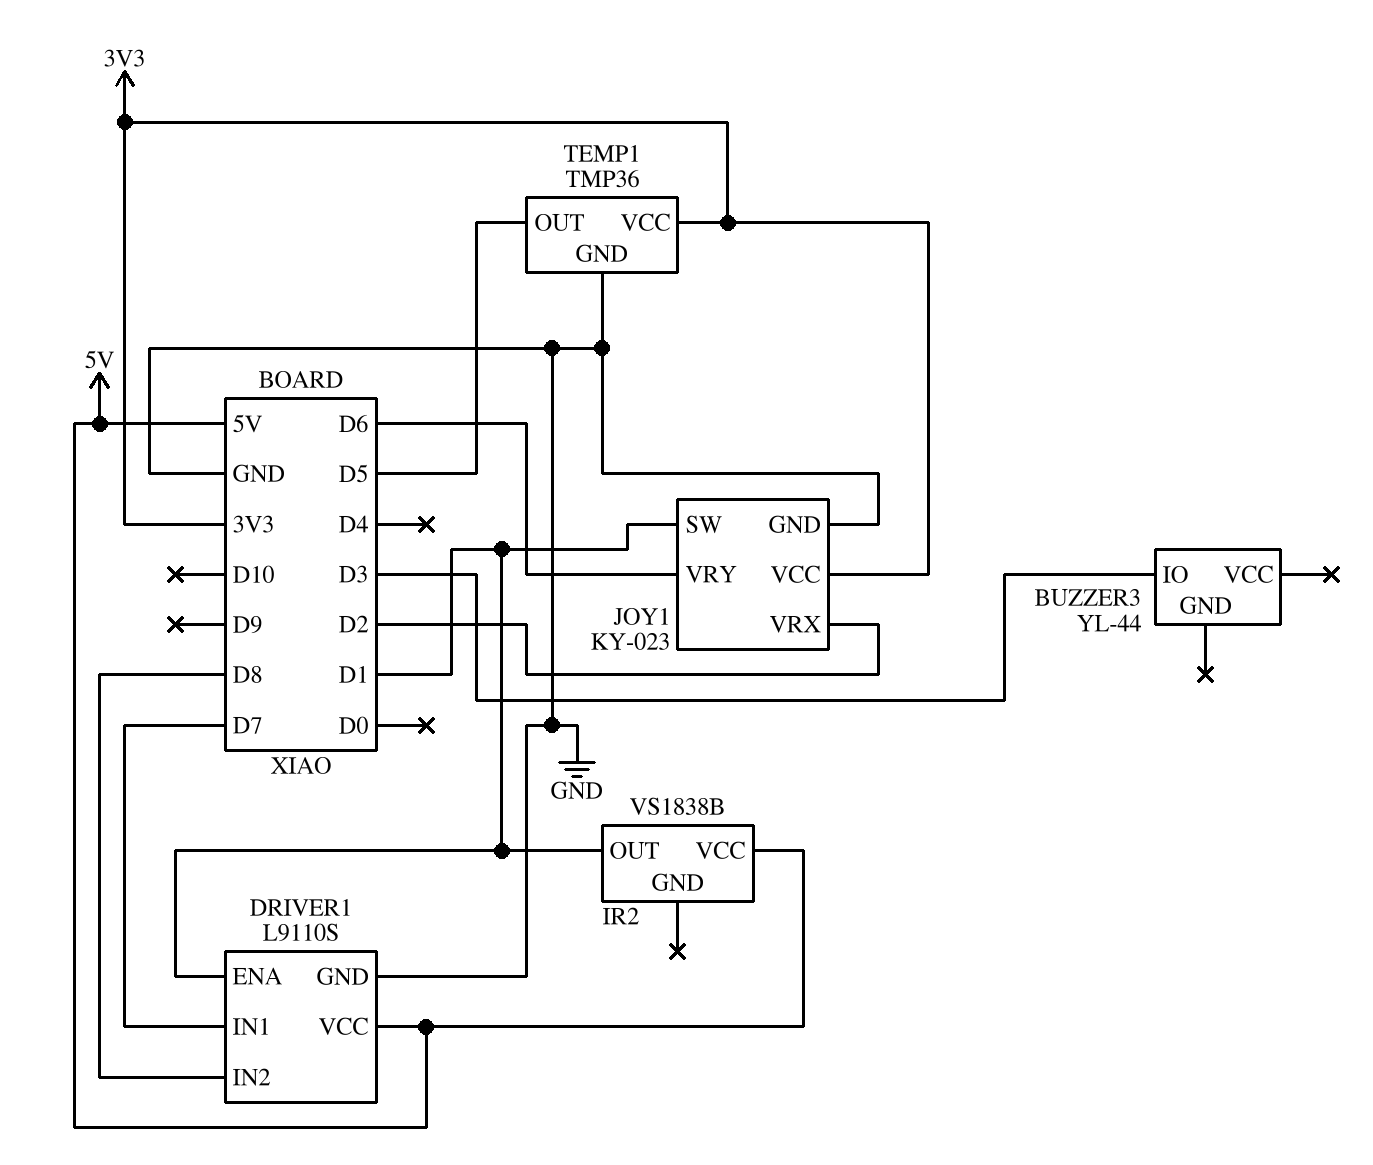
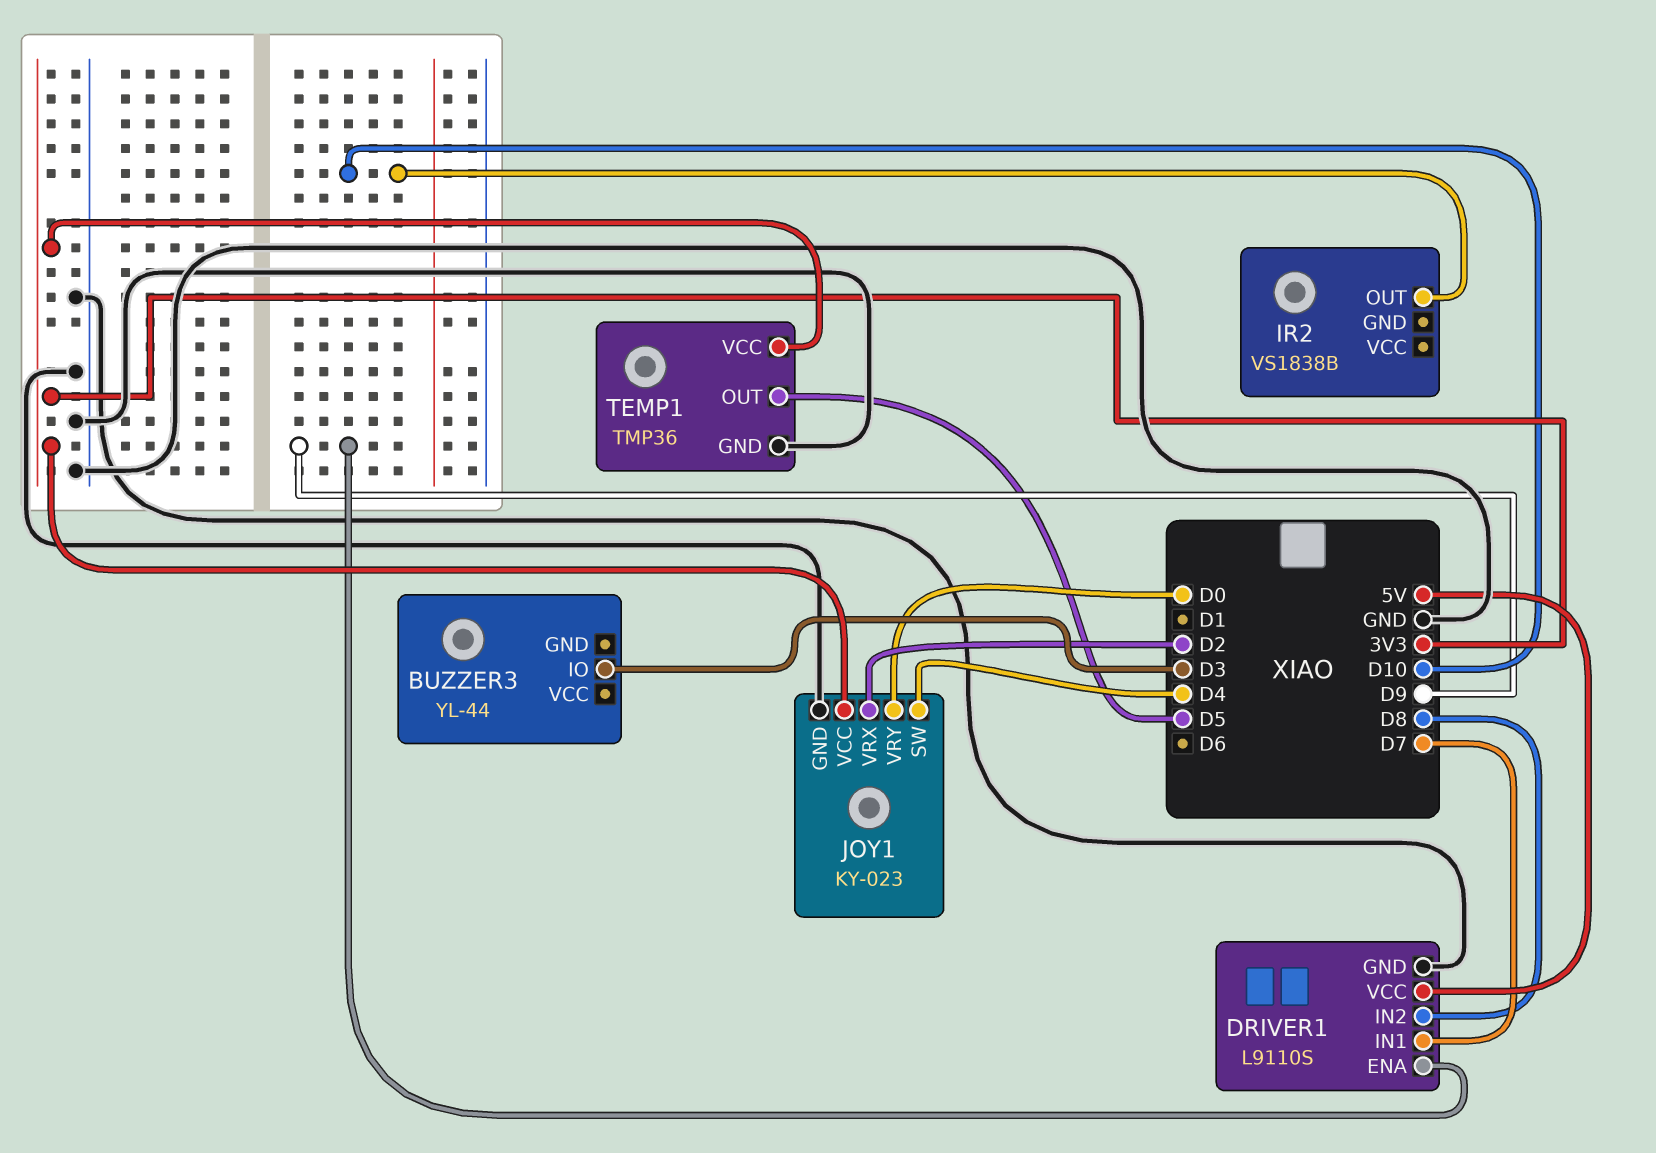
DRIVER1 pin ENA: D1 -> D9
IR2 pin OUT: D1 -> D10
IR2 pin VCC: 5V -> none
JOY1 pin SW: D1 -> D4
JOY1 pin VRY: D6 -> D0

